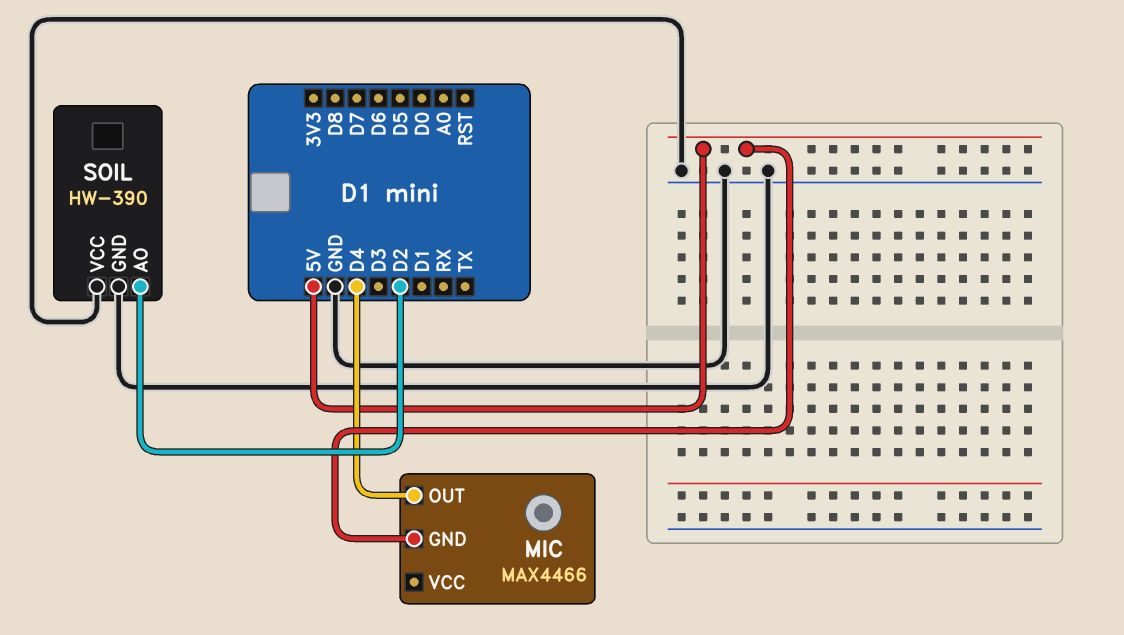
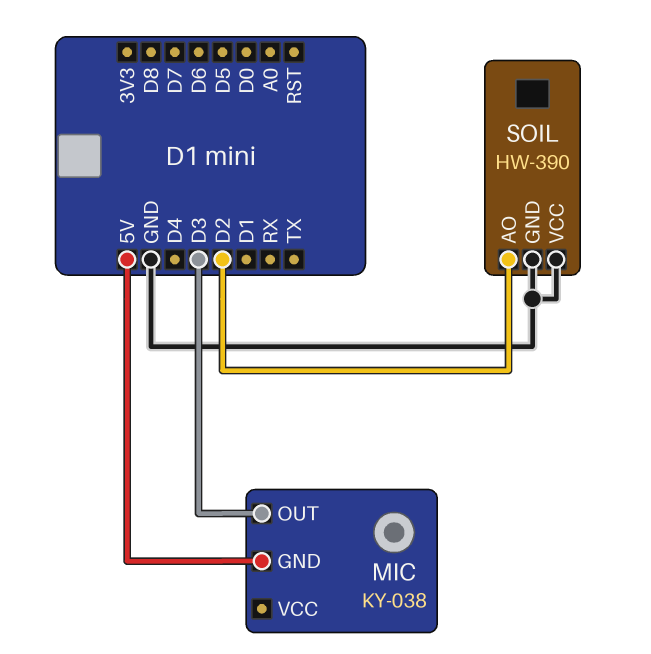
MIC: MAX4466 -> KY-038
MIC pin OUT: D4 -> D3

